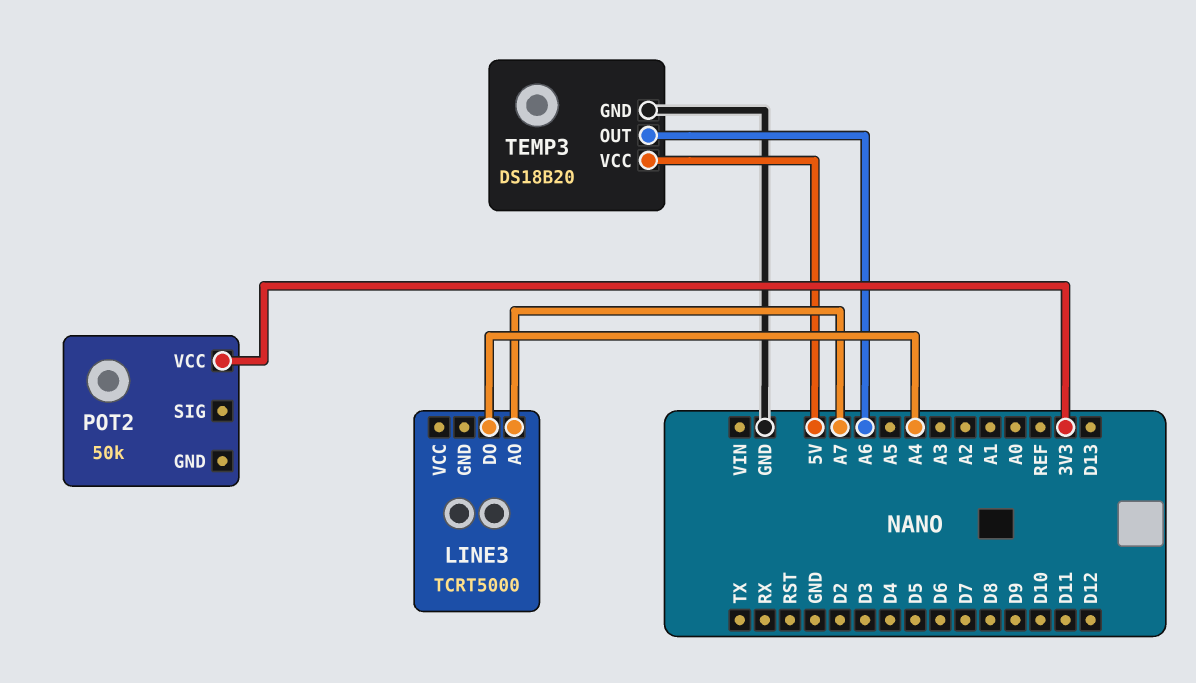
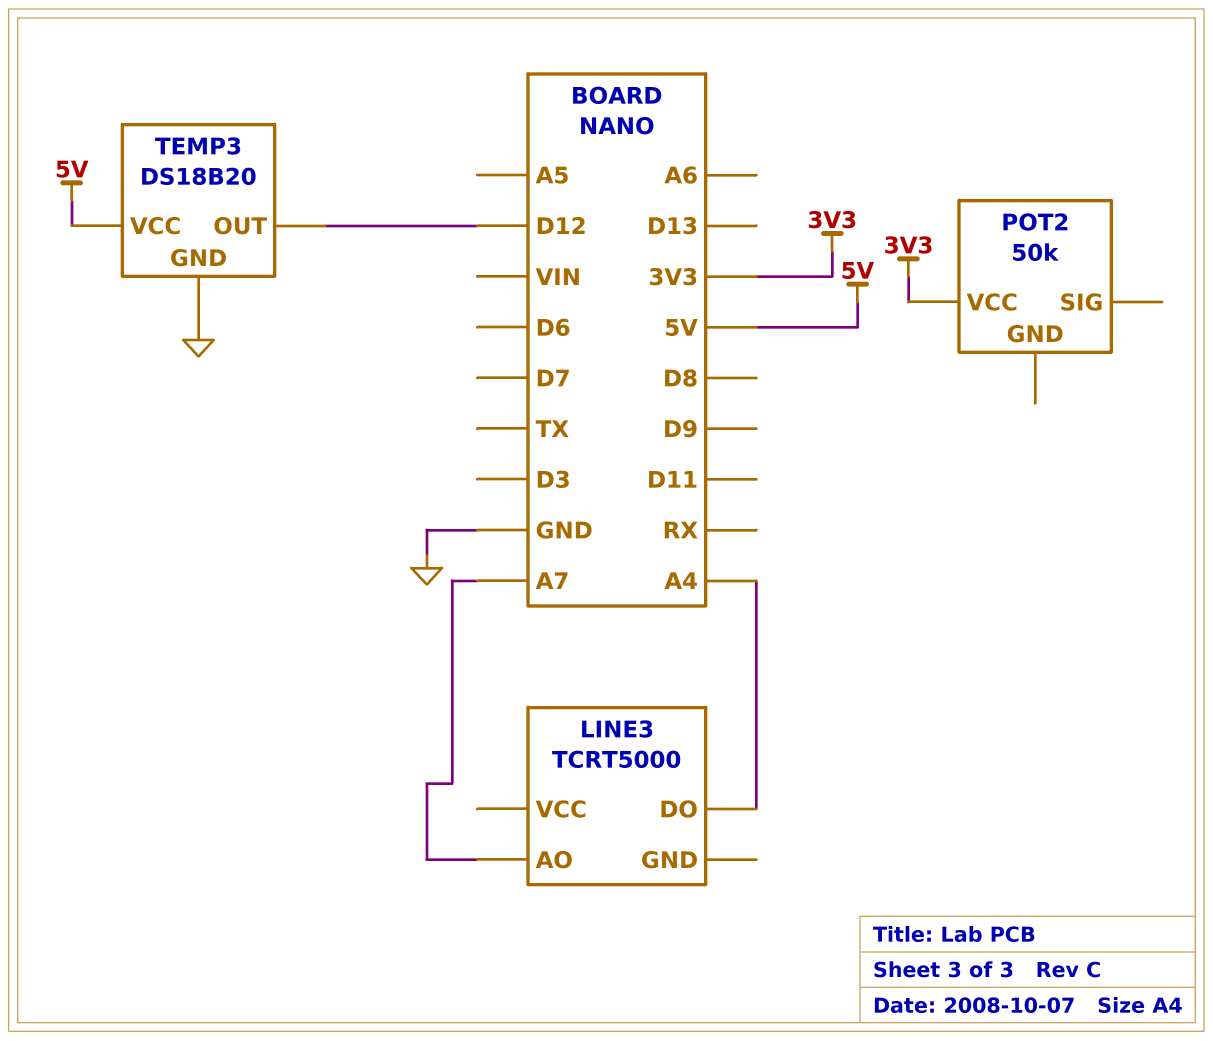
TEMP3 pin OUT: A6 -> D12

